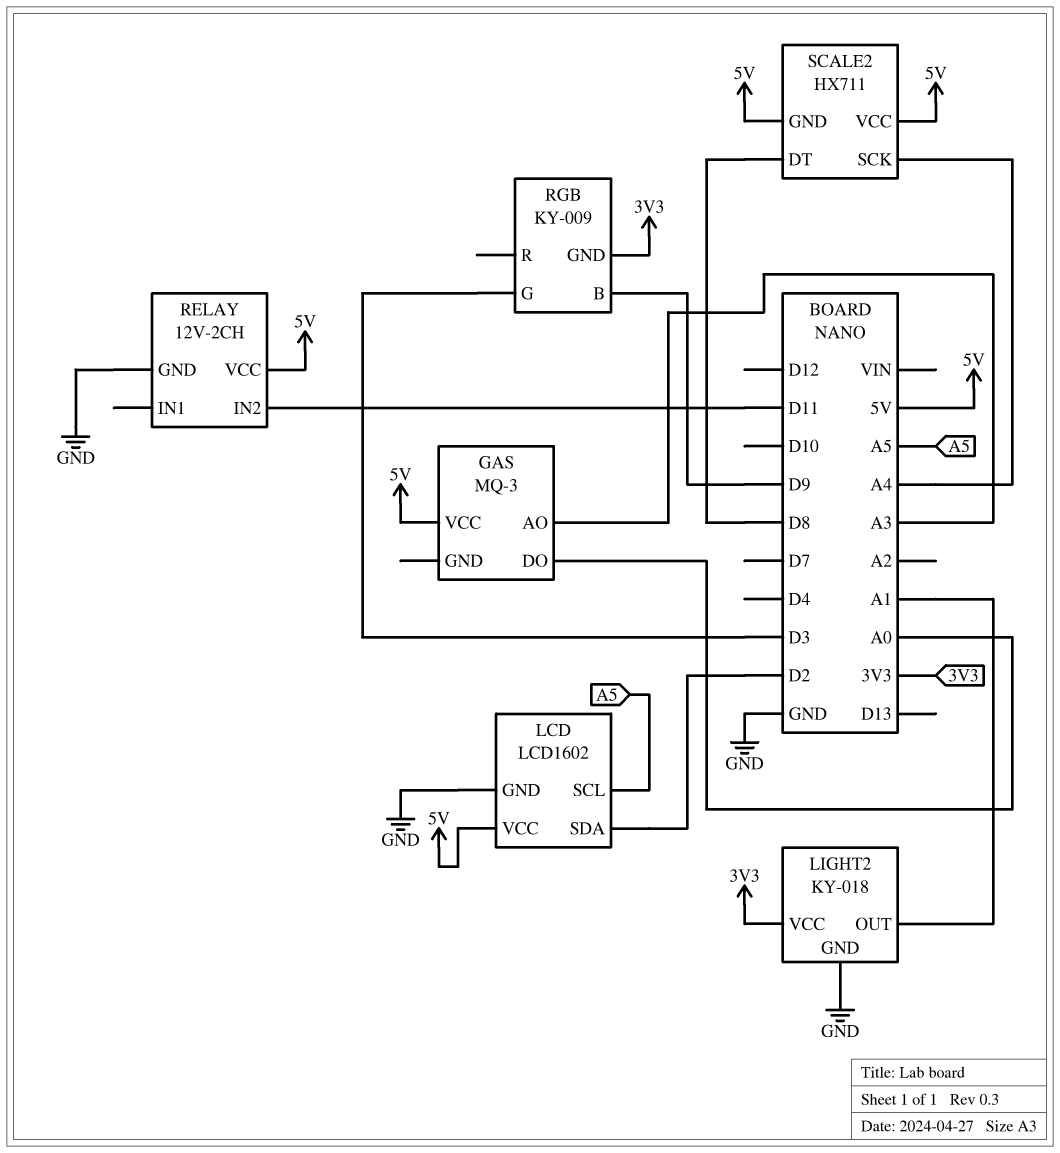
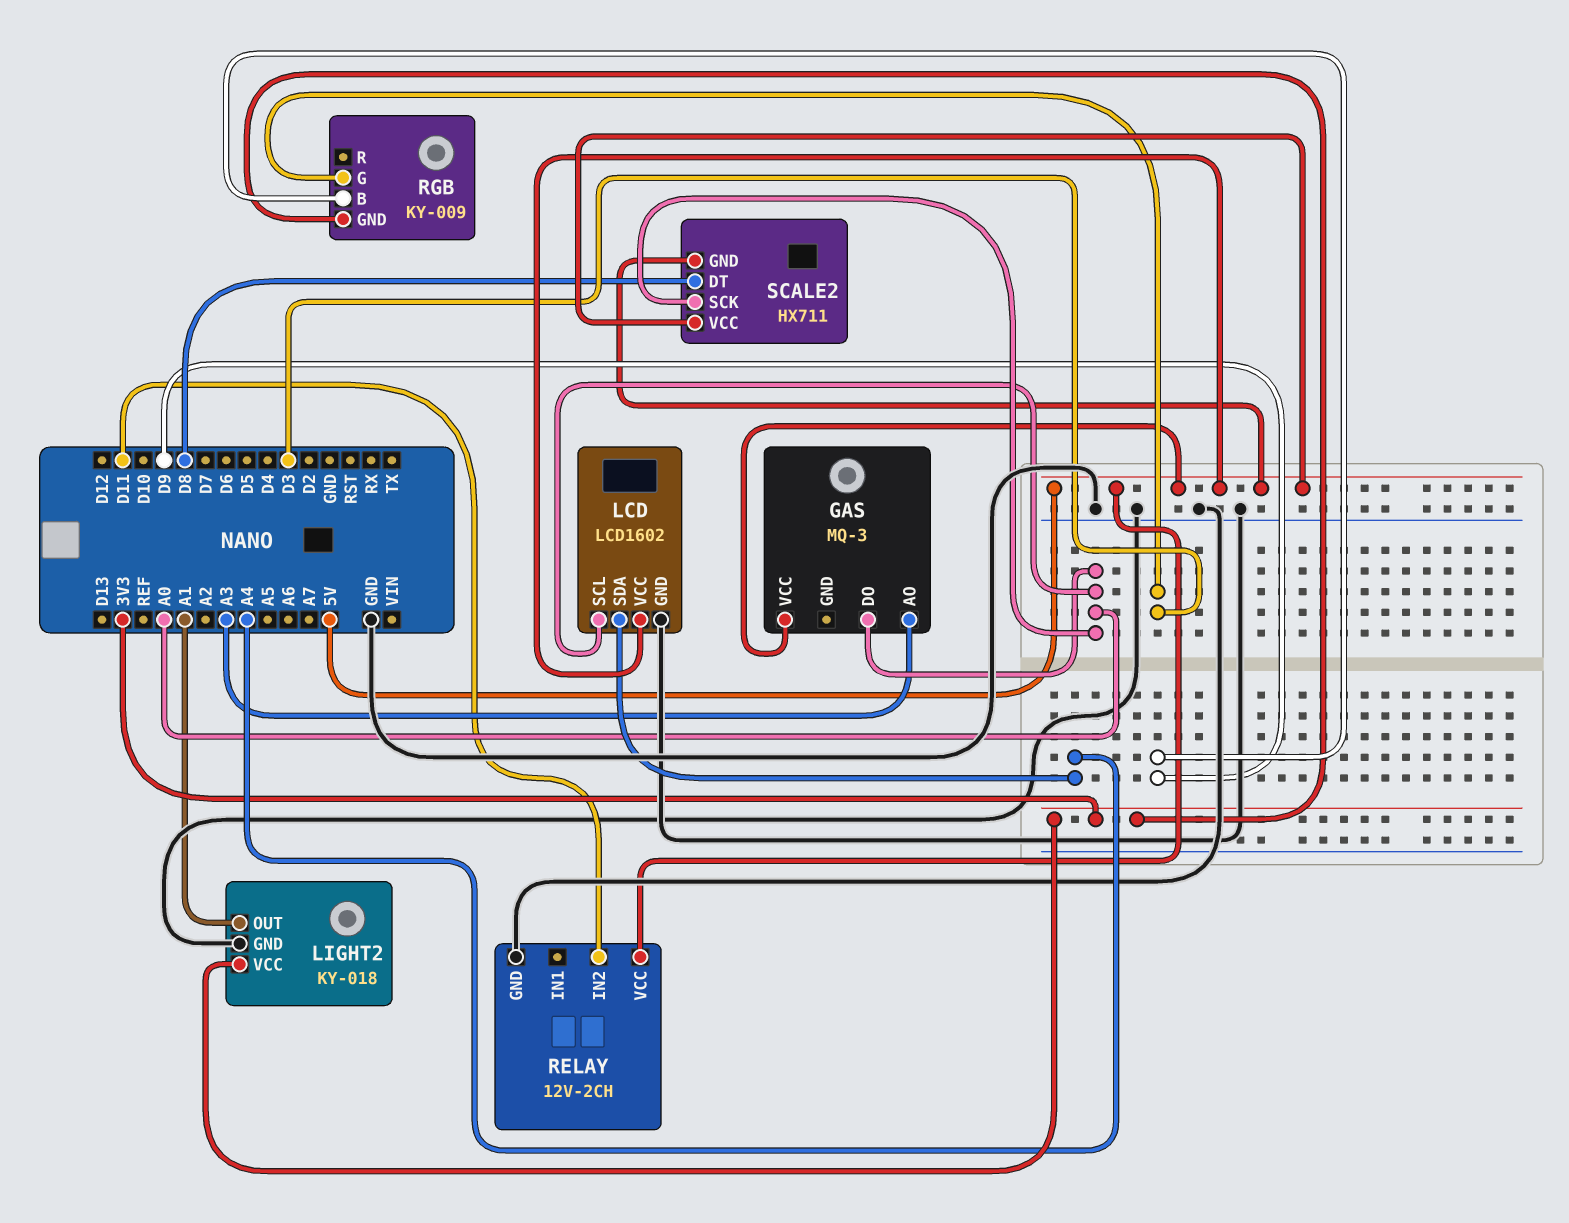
LCD pin SCL: A5 -> A0
LCD pin SDA: D2 -> A4
SCALE2 pin SCK: A4 -> A0

